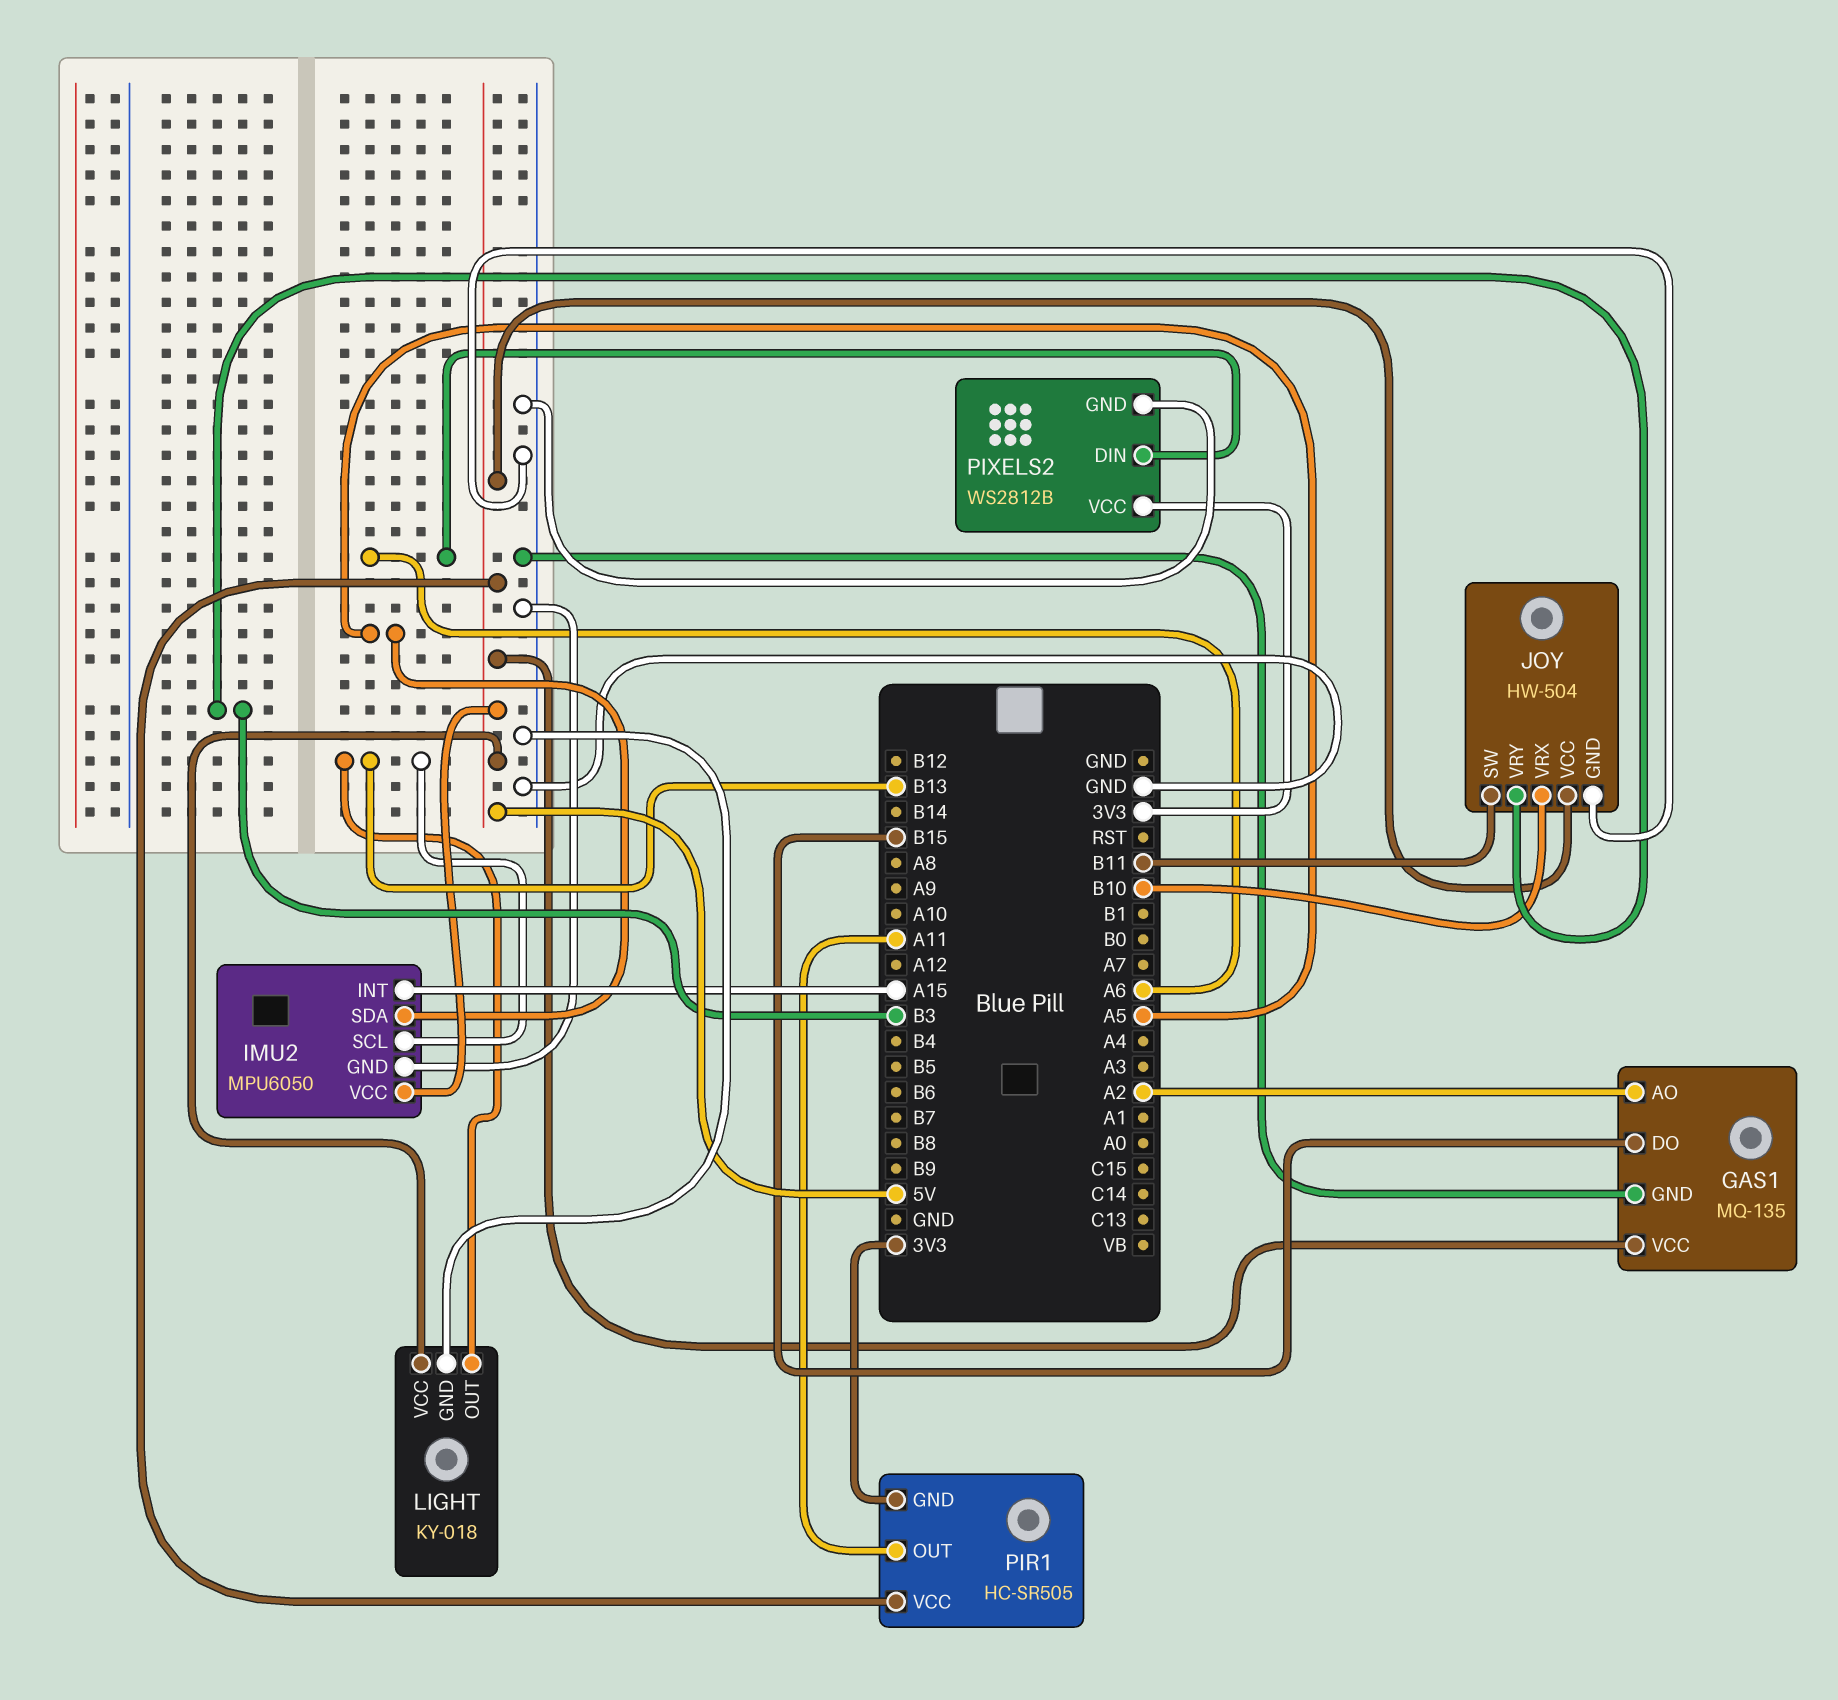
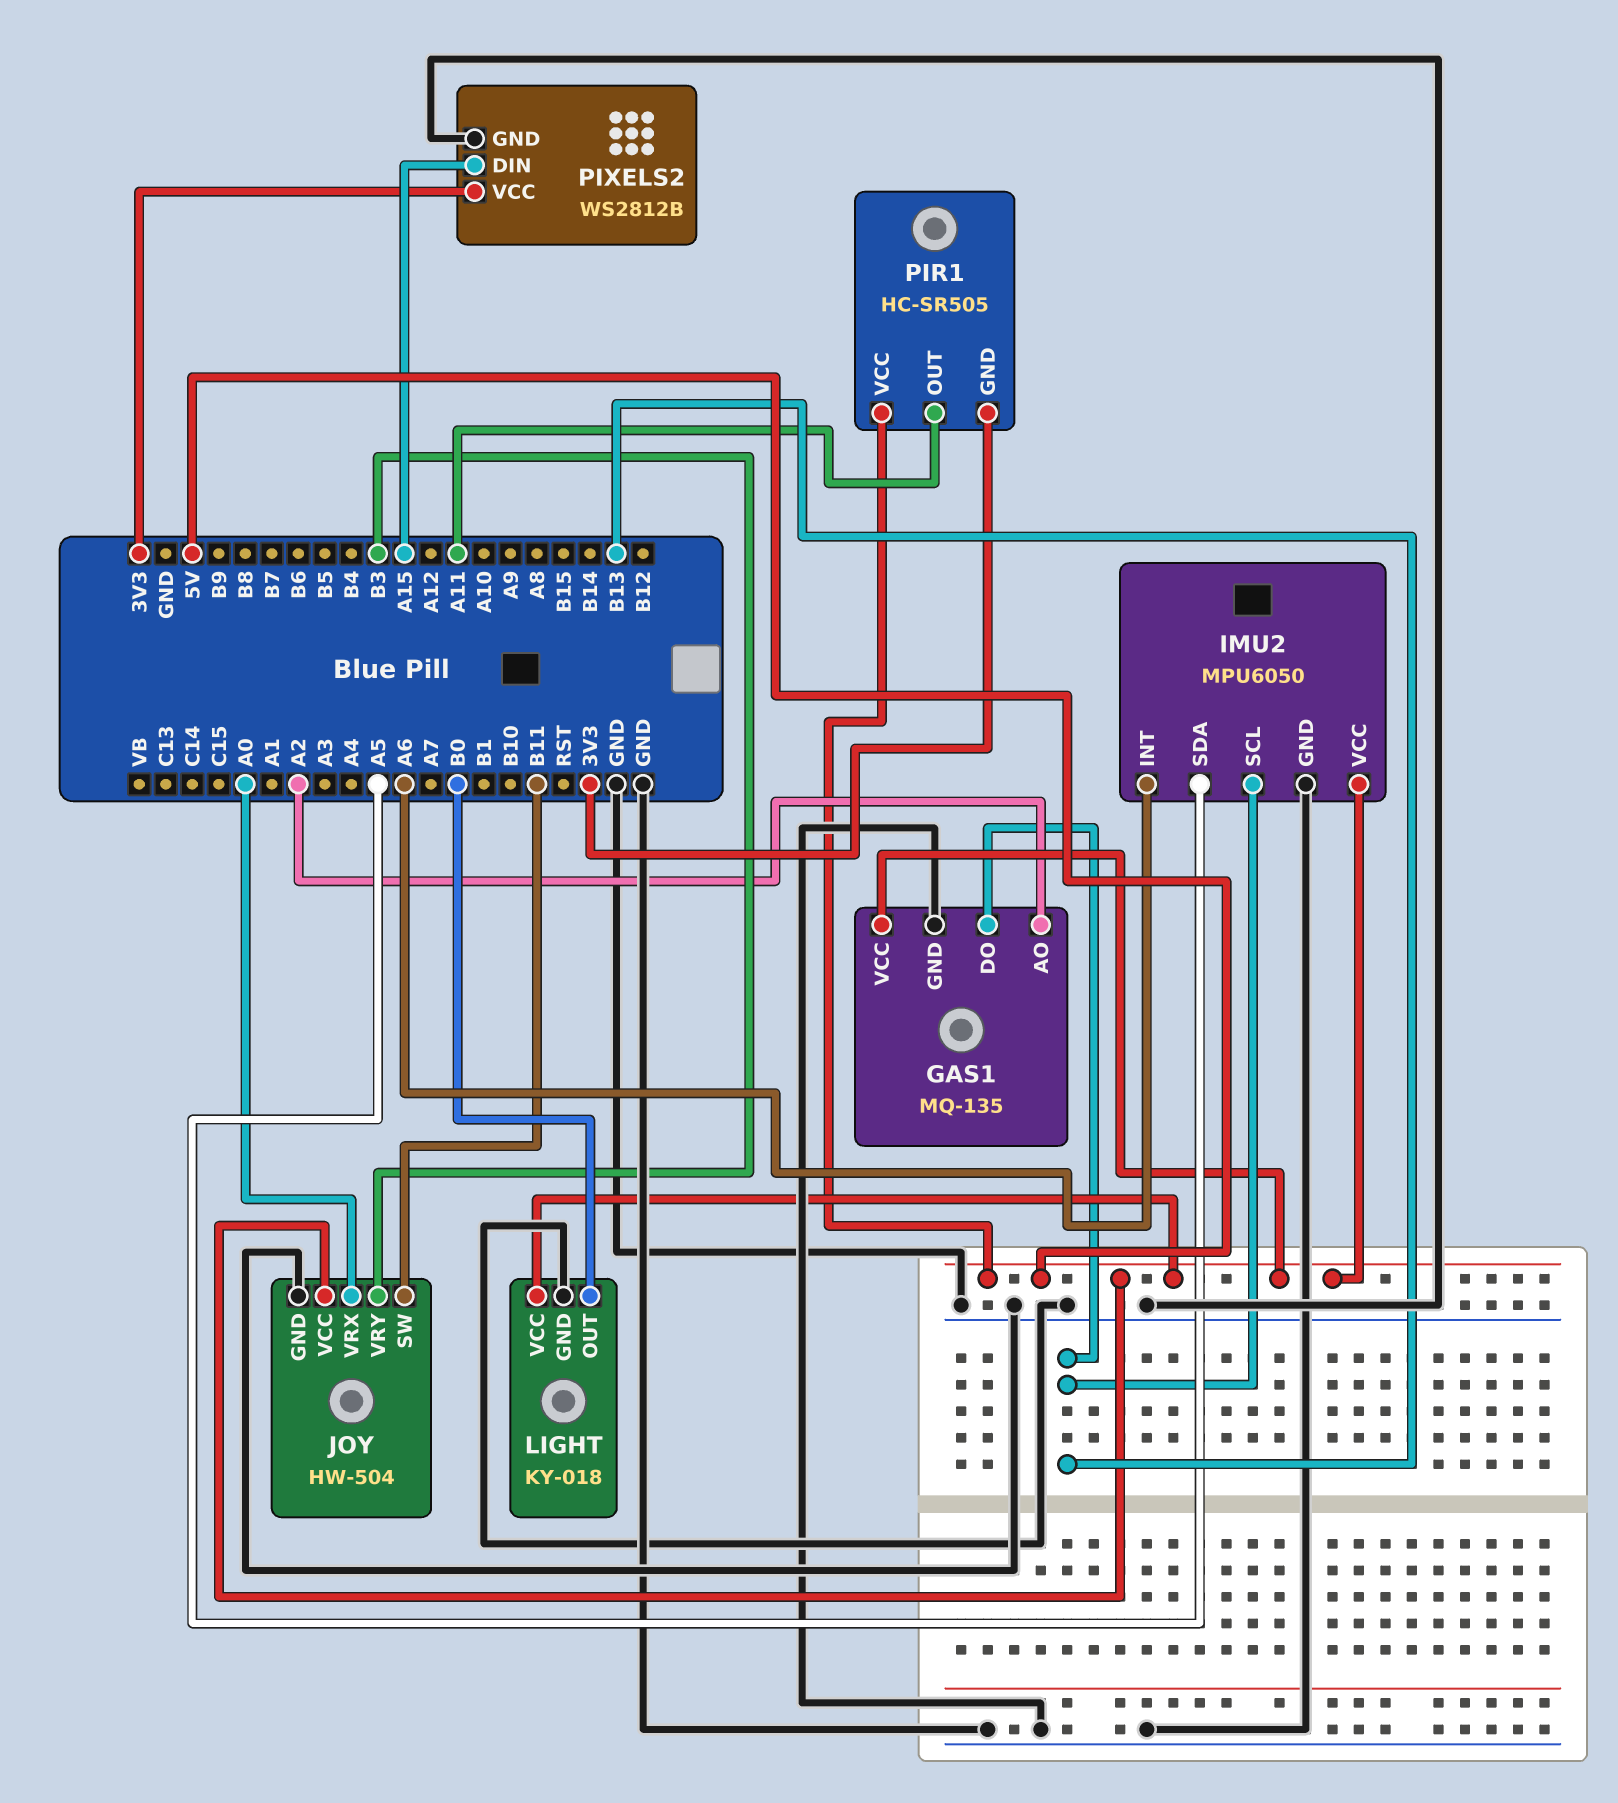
GAS1 pin DO: B15 -> B13
IMU2 pin INT: A15 -> A6
JOY pin VRX: B10 -> A0
LIGHT pin OUT: B13 -> B0
PIXELS2 pin DIN: A6 -> A15

